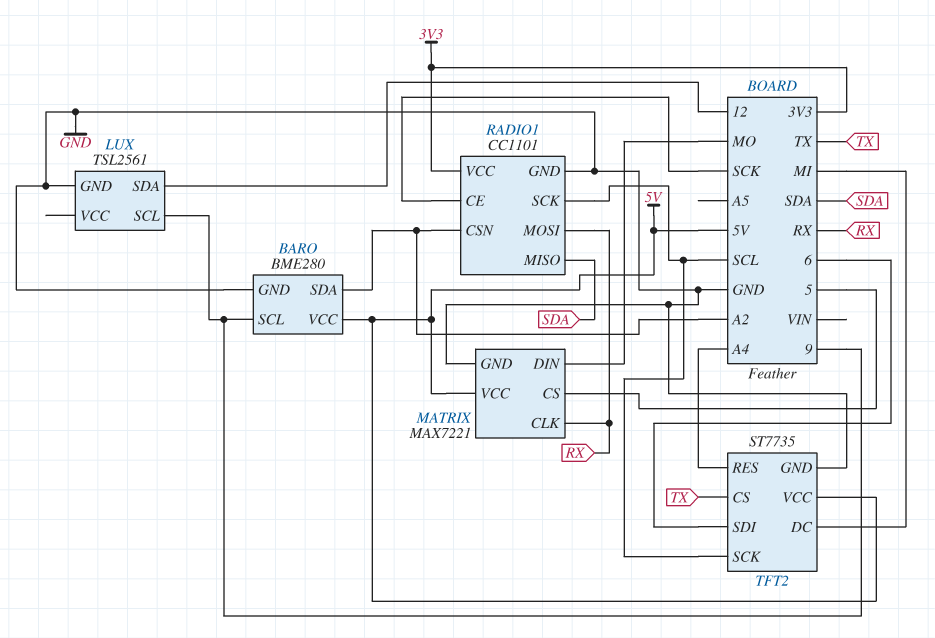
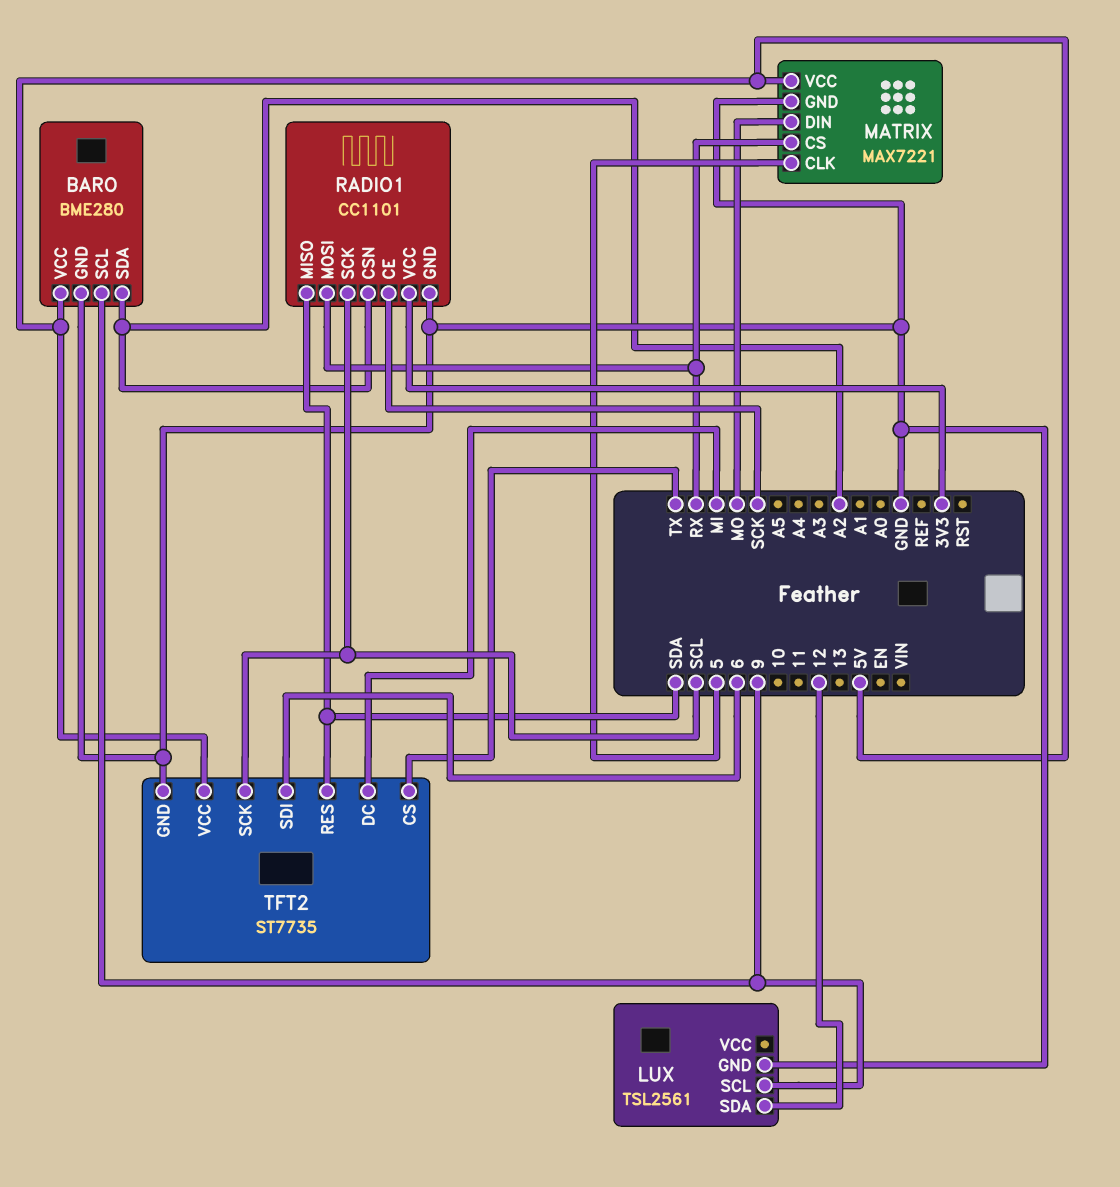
MATRIX pin CLK: RX -> 5
MATRIX pin CS: 5 -> RX
TFT2 pin RES: A4 -> SDA

